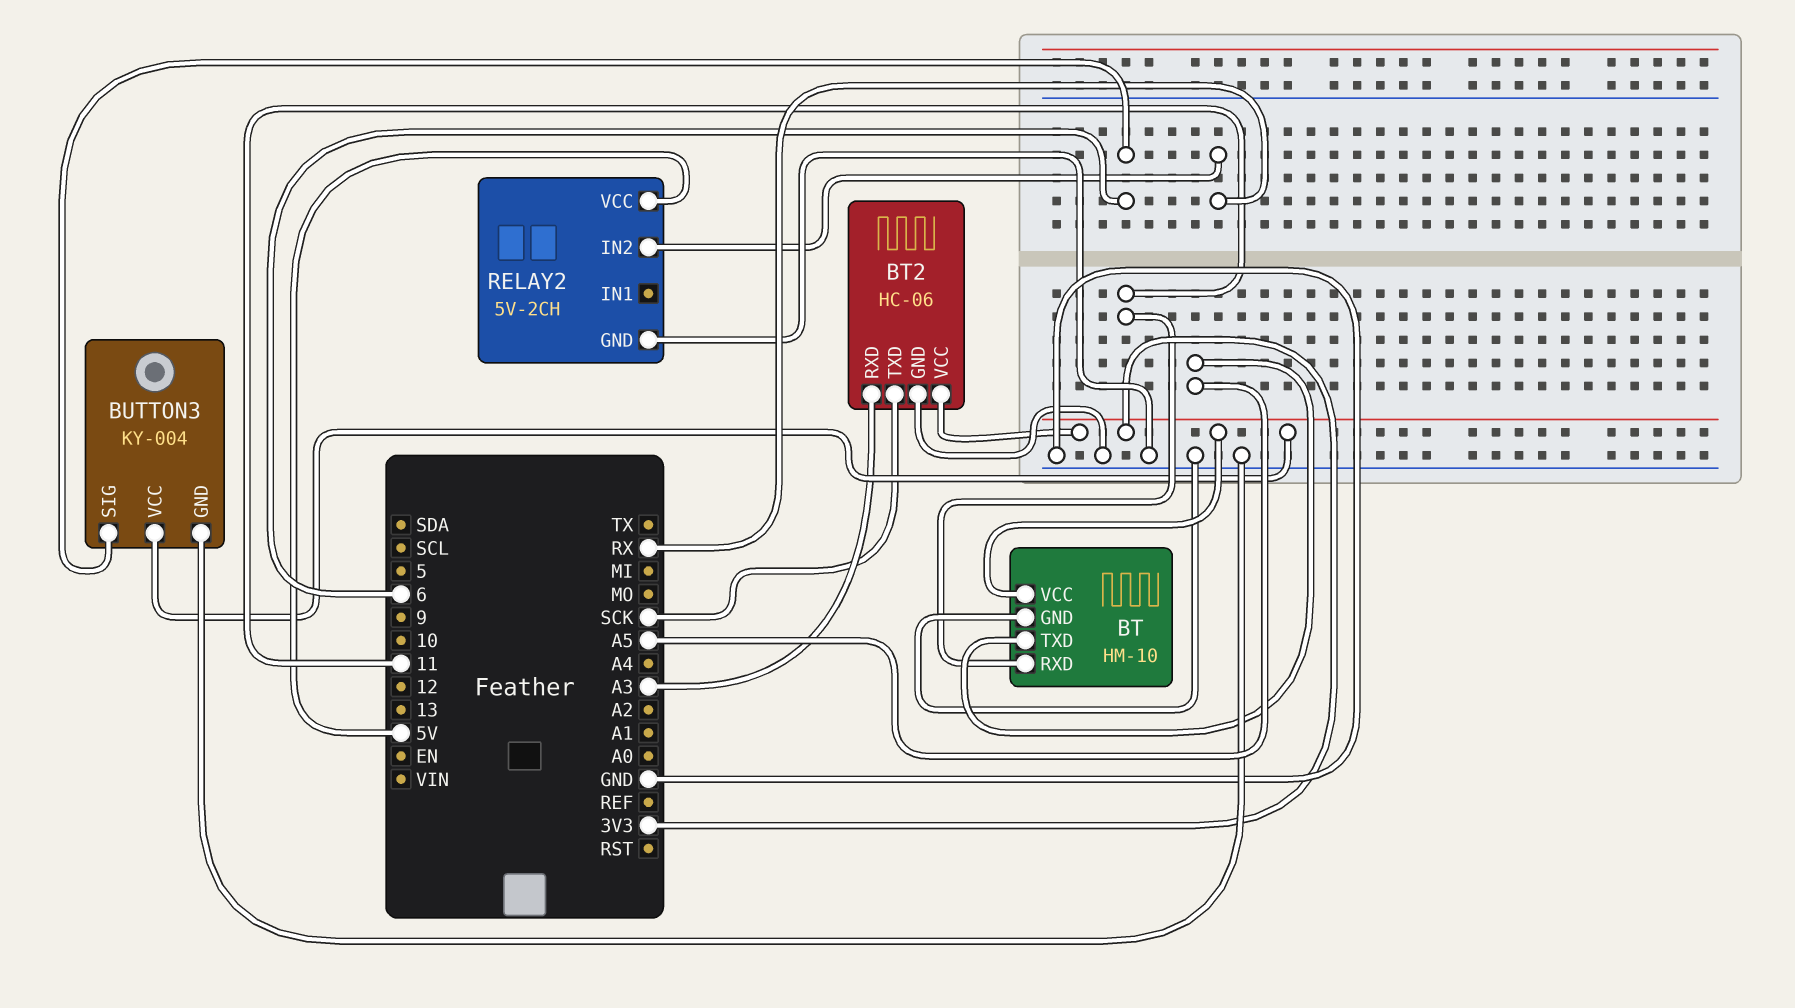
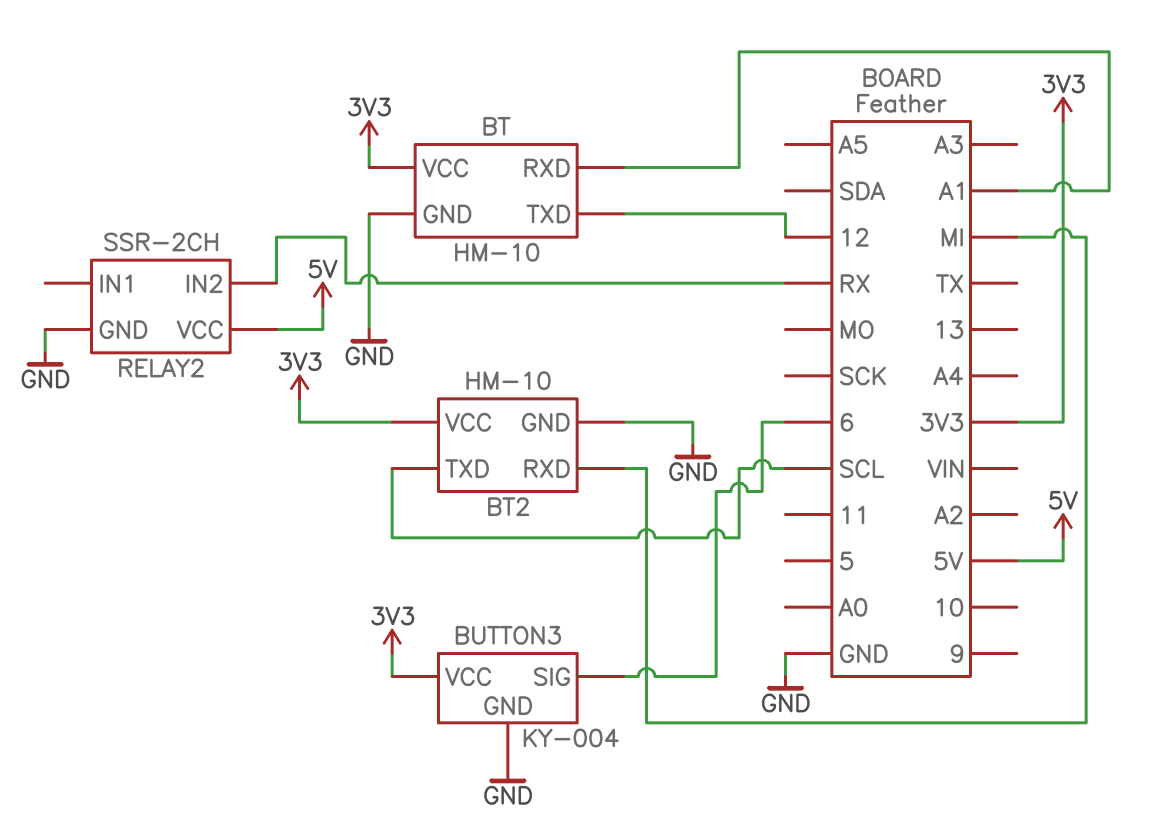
BT pin RXD: 11 -> A1
BT pin TXD: A5 -> 12
BT2: HC-06 -> HM-10
BT2 pin RXD: A3 -> MI
BT2 pin TXD: SCK -> SCL
RELAY2: 5V-2CH -> SSR-2CH

